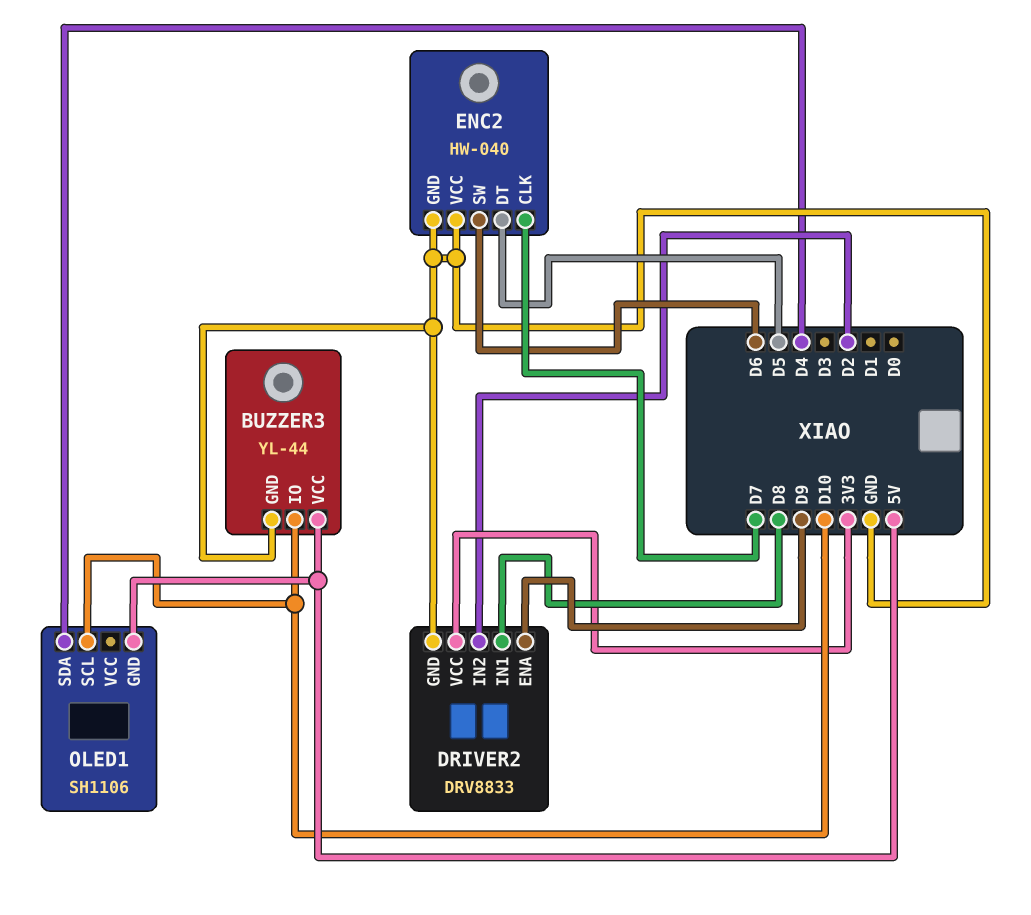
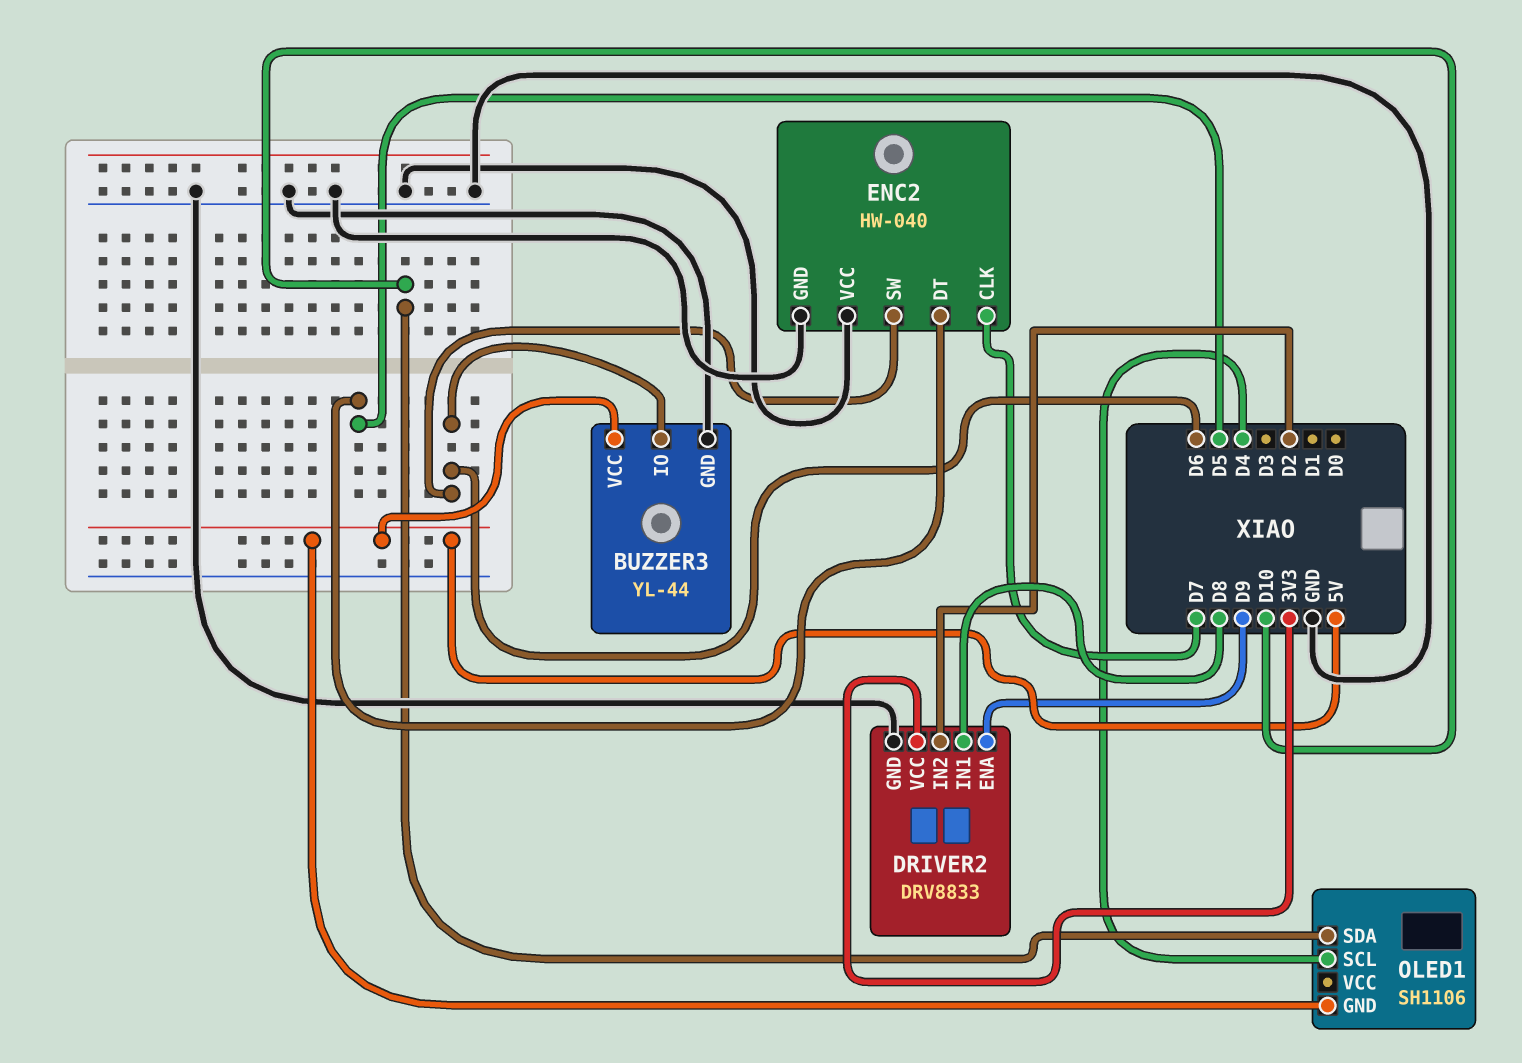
BUZZER3 pin IO: D10 -> D6
OLED1 pin SCL: D10 -> D4
OLED1 pin SDA: D4 -> D10

